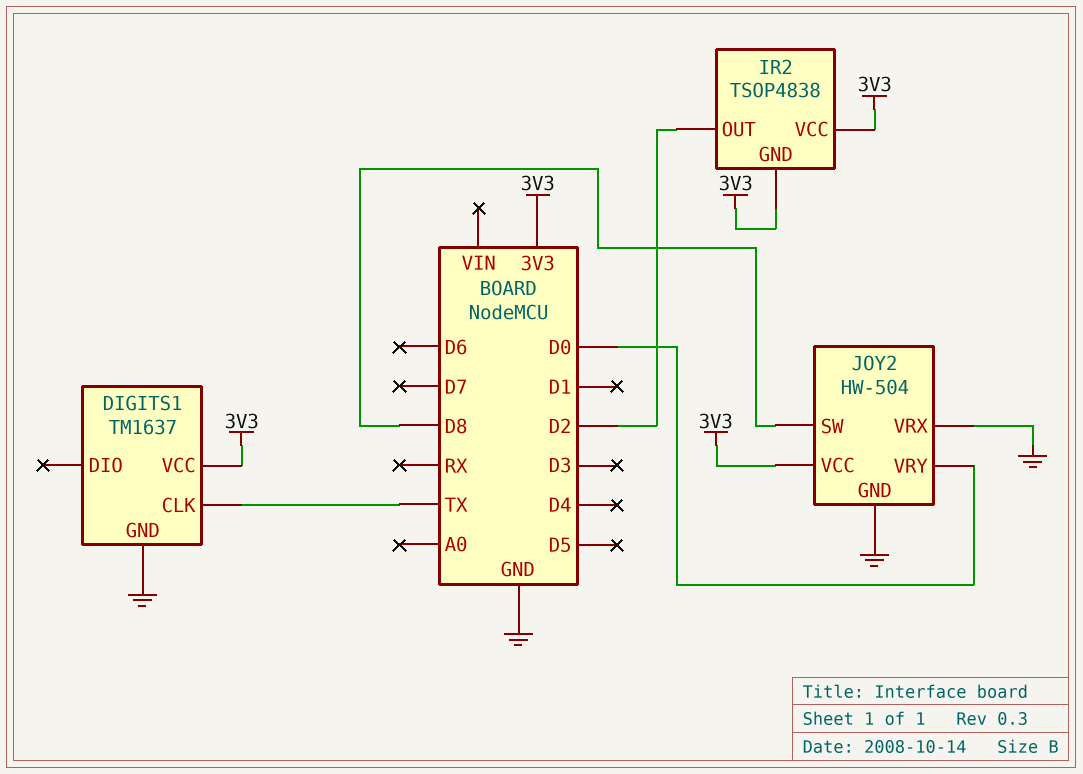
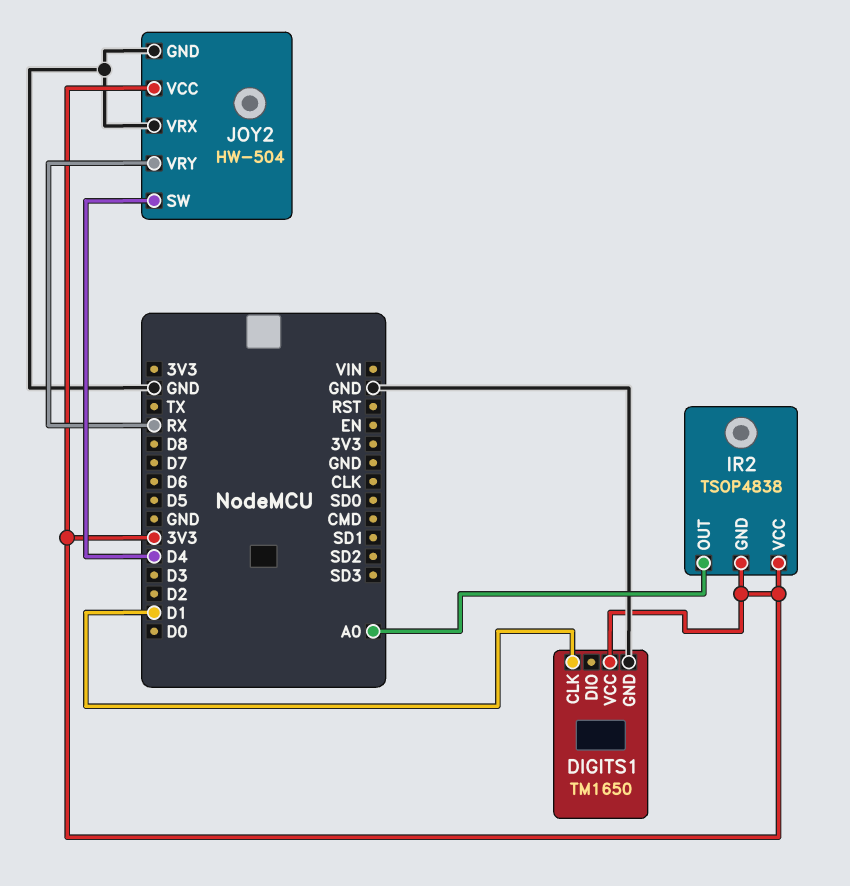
DIGITS1: TM1637 -> TM1650
DIGITS1 pin CLK: TX -> D1
IR2 pin OUT: D2 -> A0
JOY2 pin SW: D8 -> D4
JOY2 pin VRY: D0 -> RX

